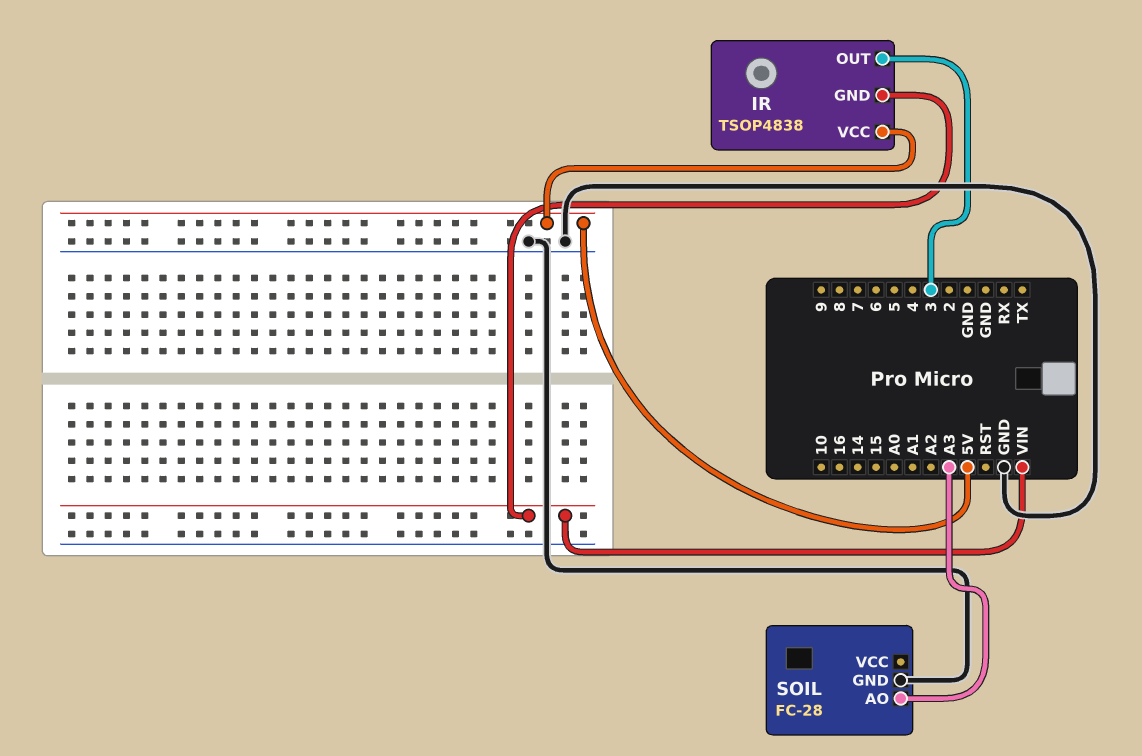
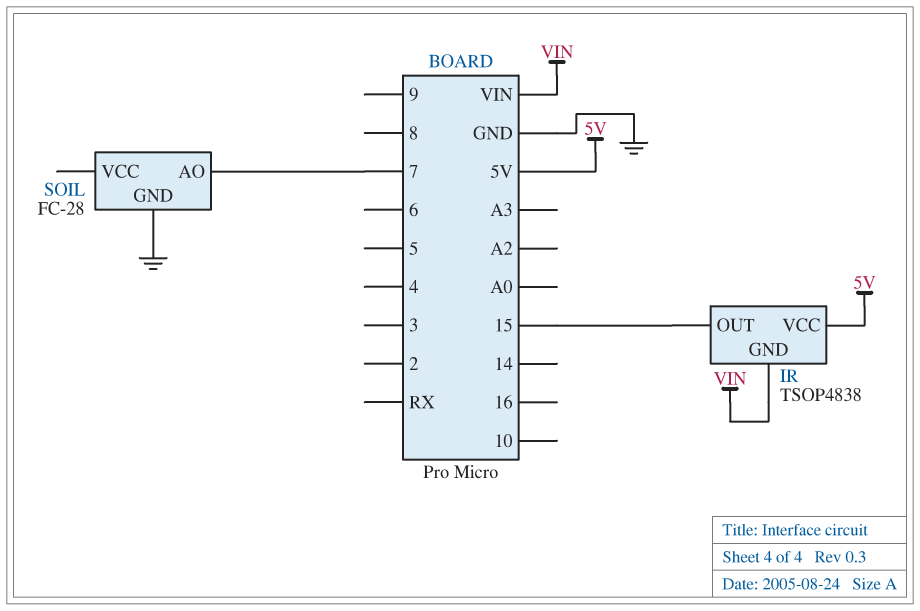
IR pin OUT: 3 -> 15
SOIL pin AO: A3 -> 7

